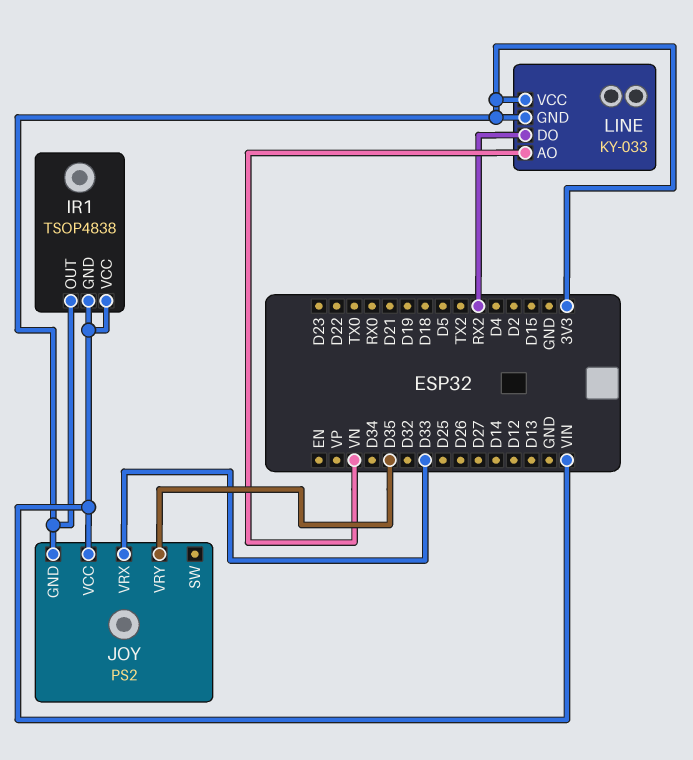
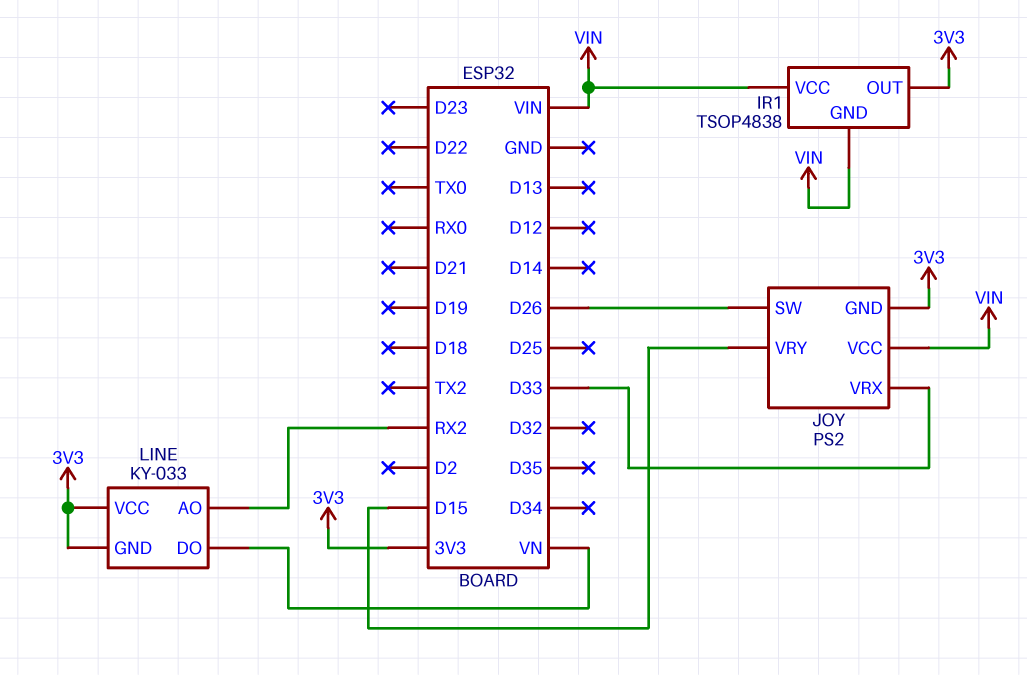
JOY pin SW: none -> D26
JOY pin VRY: D35 -> D15
LINE pin AO: VN -> RX2
LINE pin DO: RX2 -> VN

